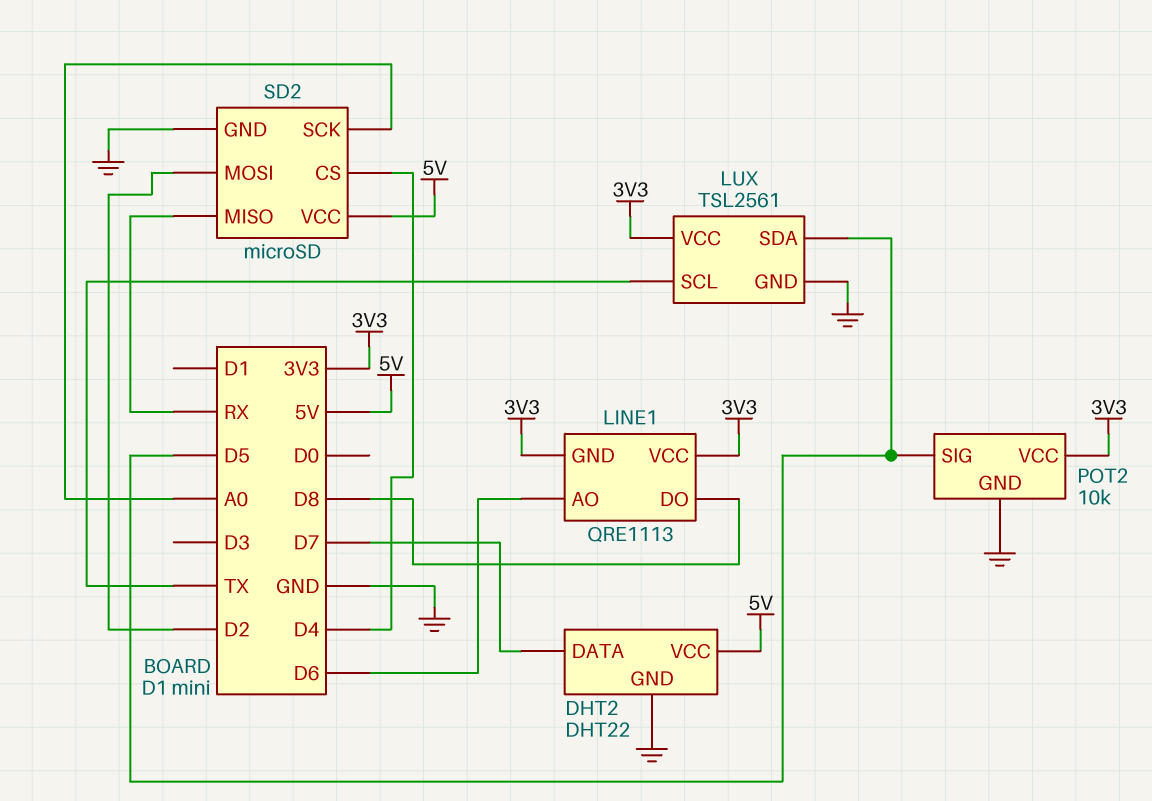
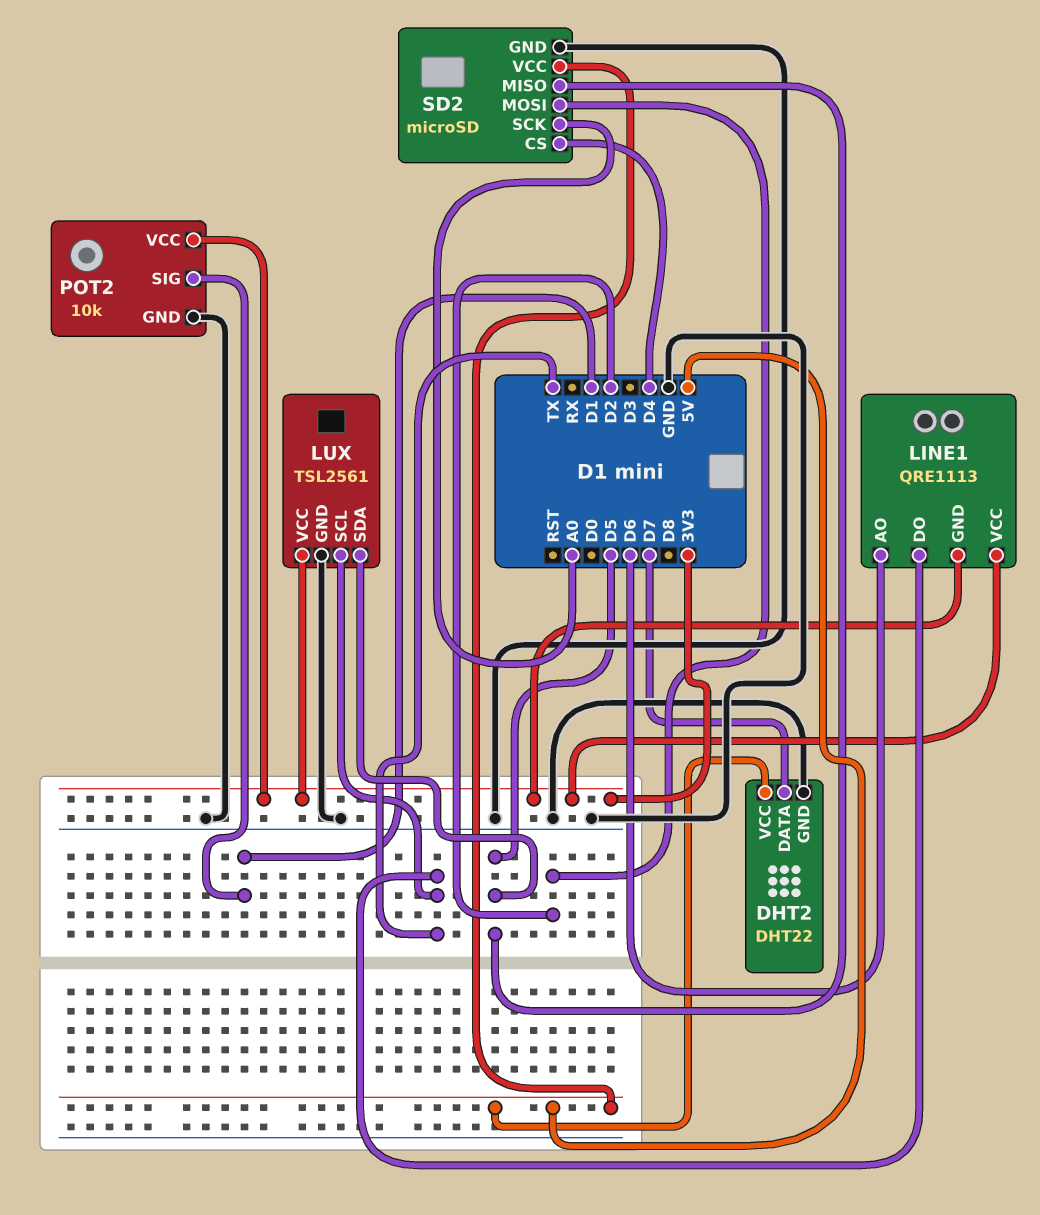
LINE1 pin DO: D8 -> TX
POT2 pin SIG: D5 -> D1
SD2 pin MISO: RX -> D5

